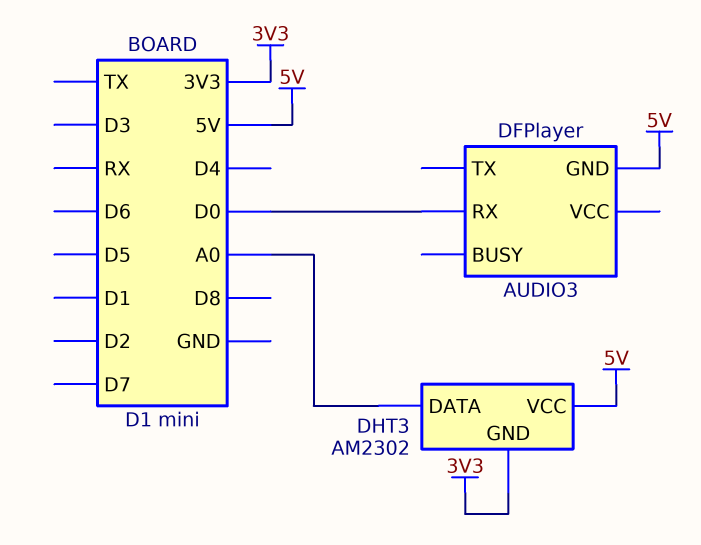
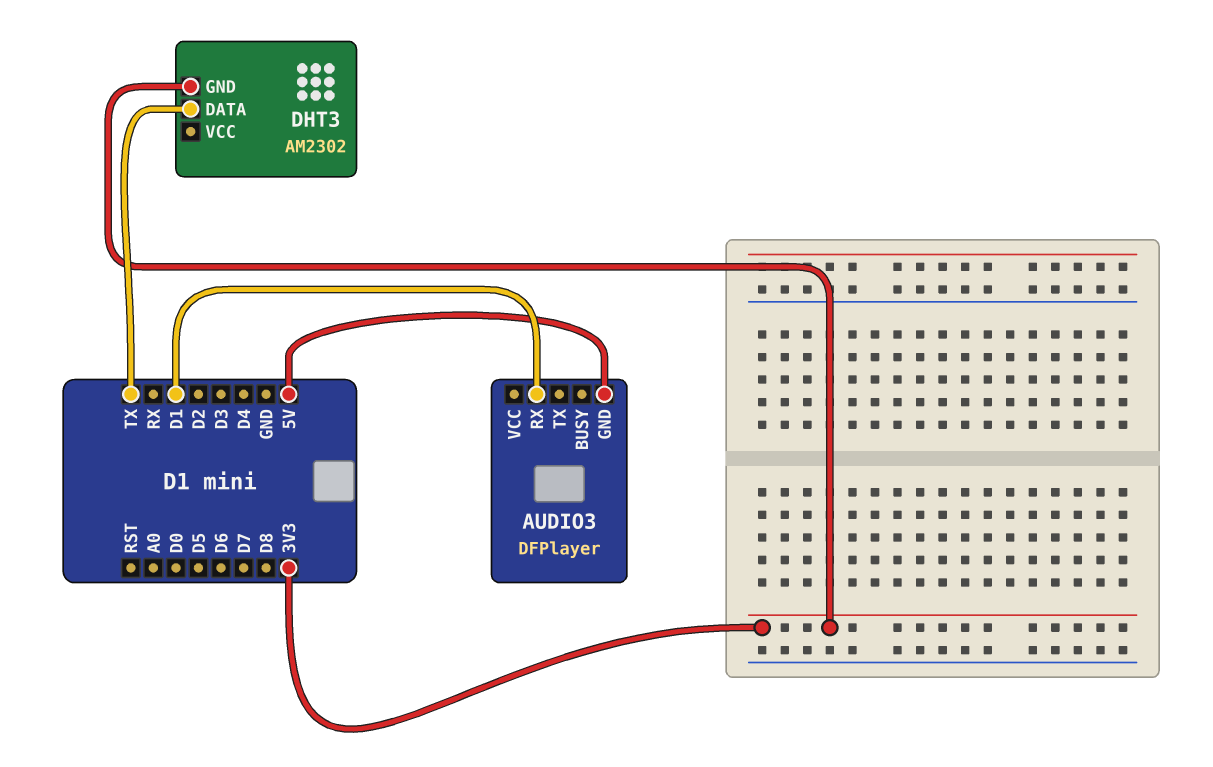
AUDIO3 pin RX: D0 -> D1
DHT3 pin DATA: A0 -> TX
DHT3 pin VCC: 5V -> none

